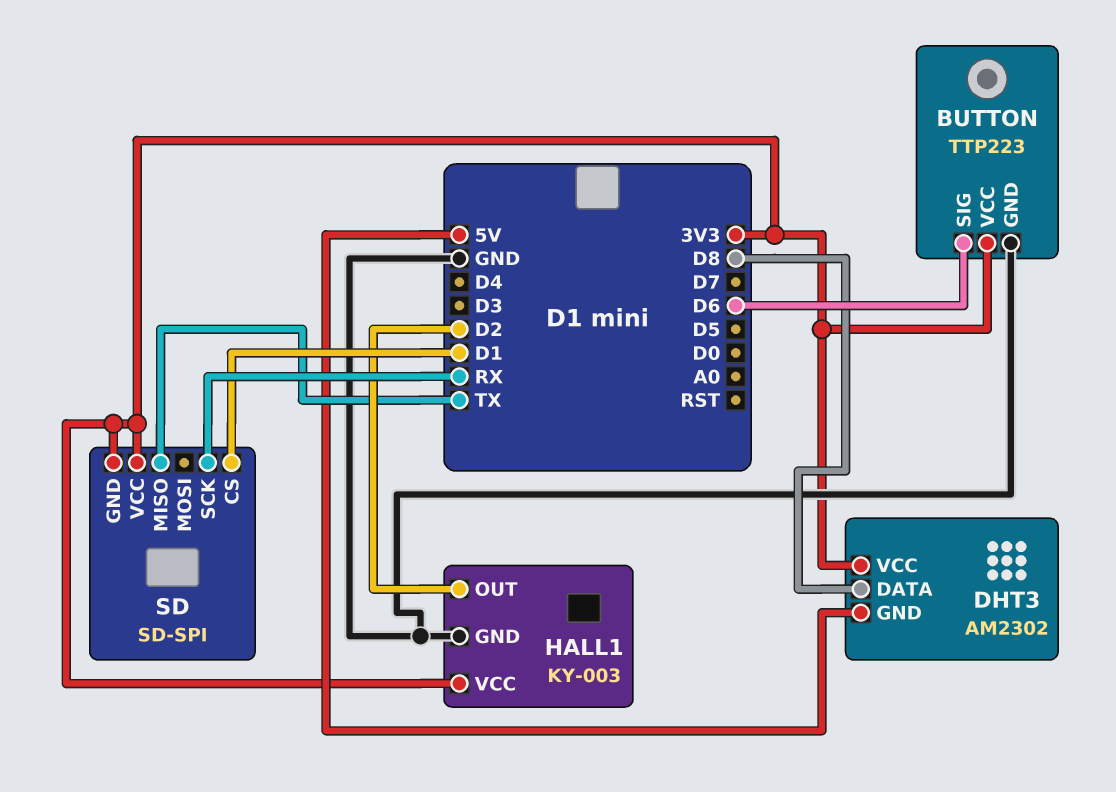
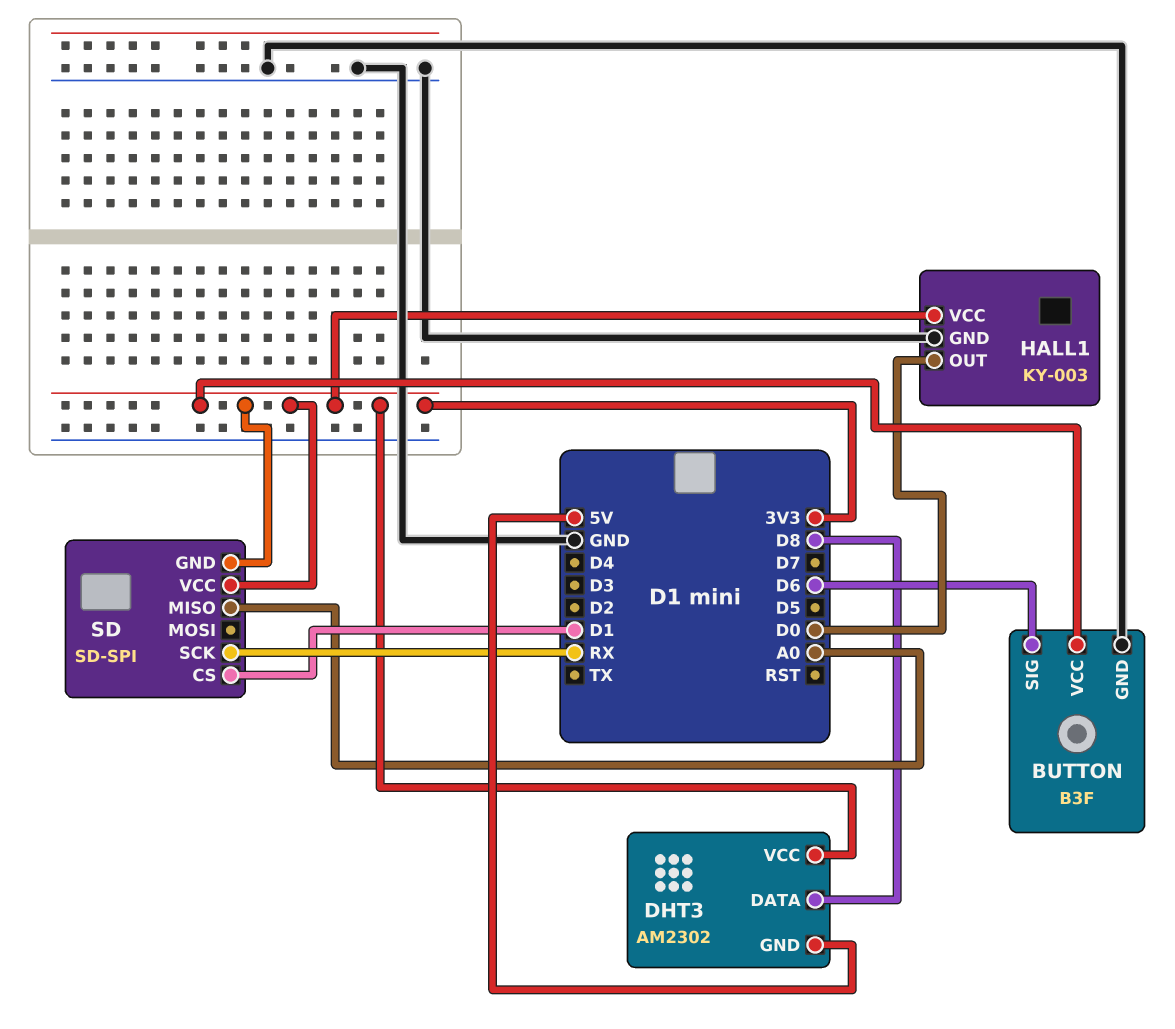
BUTTON: TTP223 -> B3F
HALL1 pin OUT: D2 -> D0
SD pin MISO: TX -> A0

